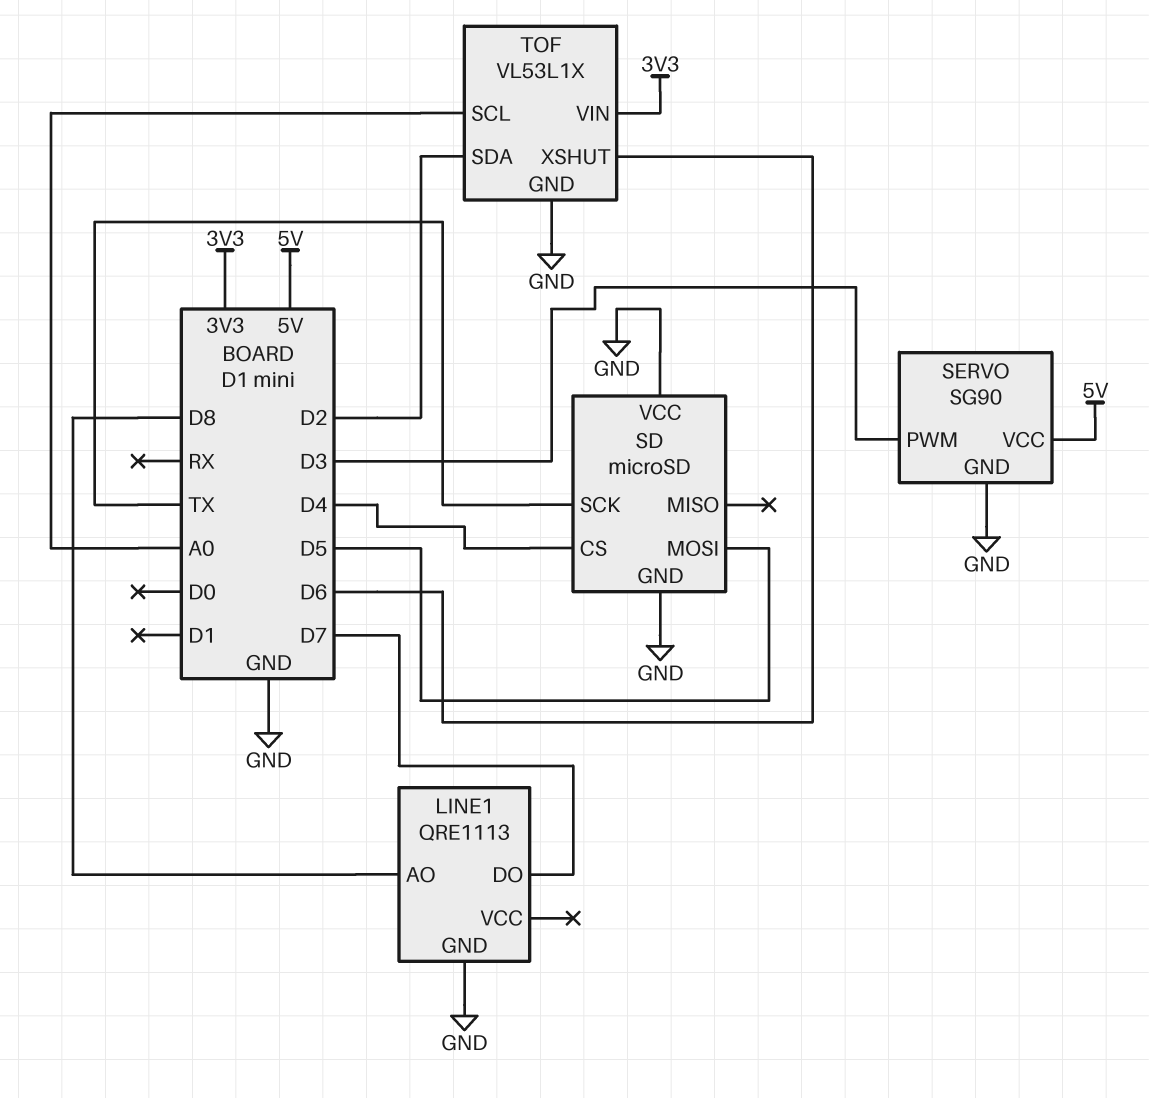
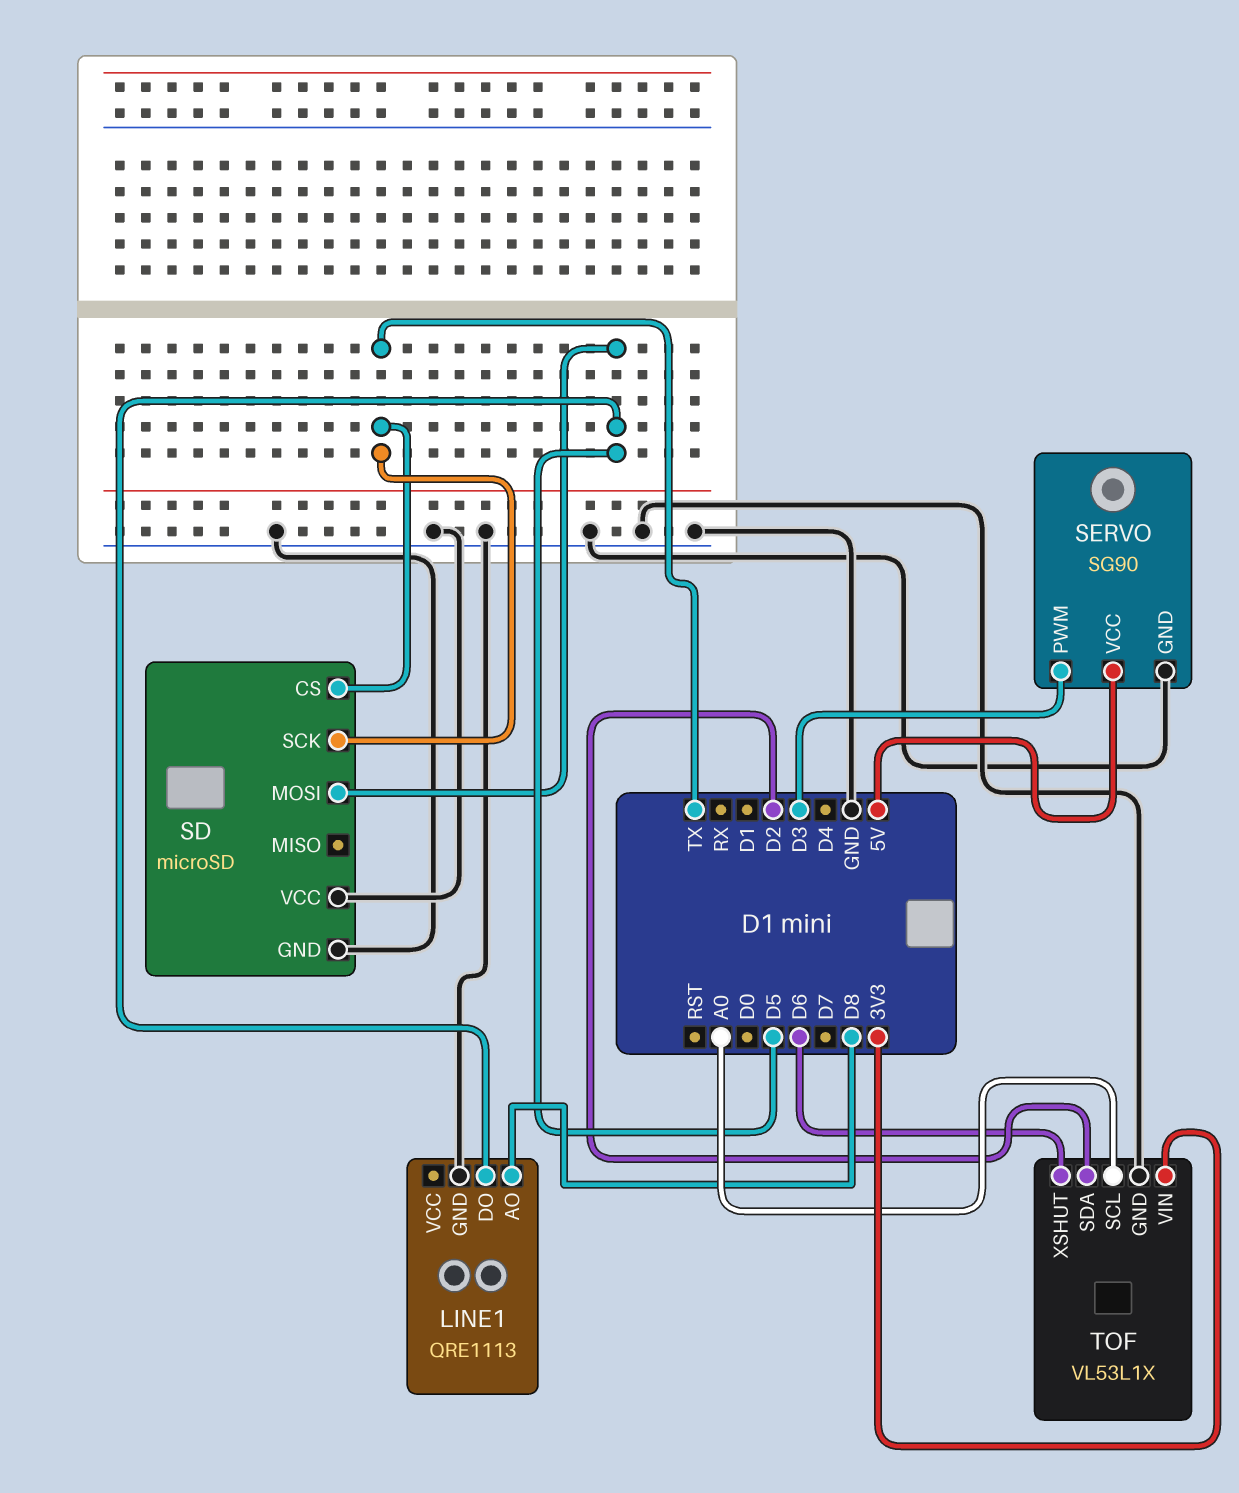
LINE1 pin DO: D7 -> D5
SD pin CS: D4 -> TX

